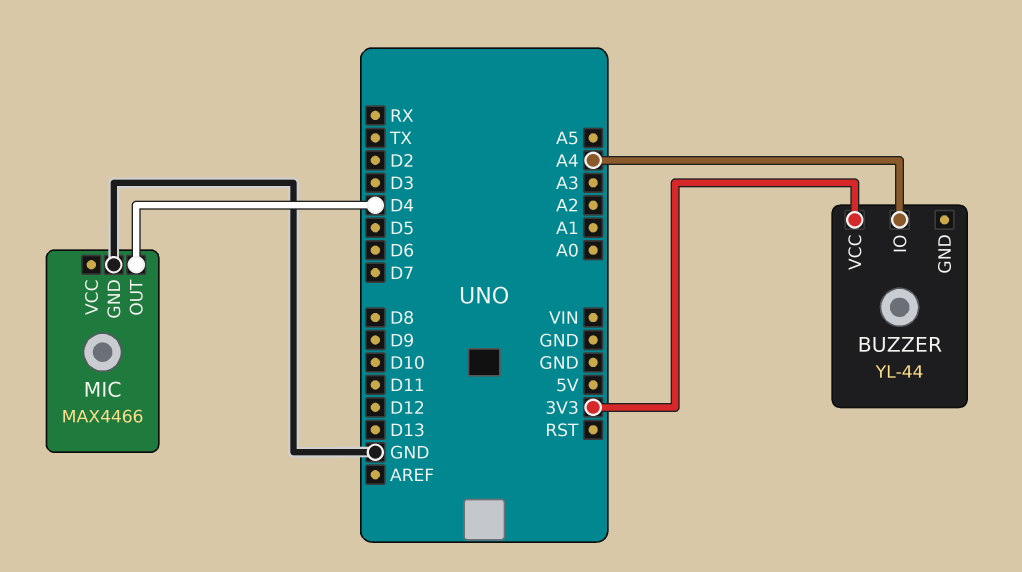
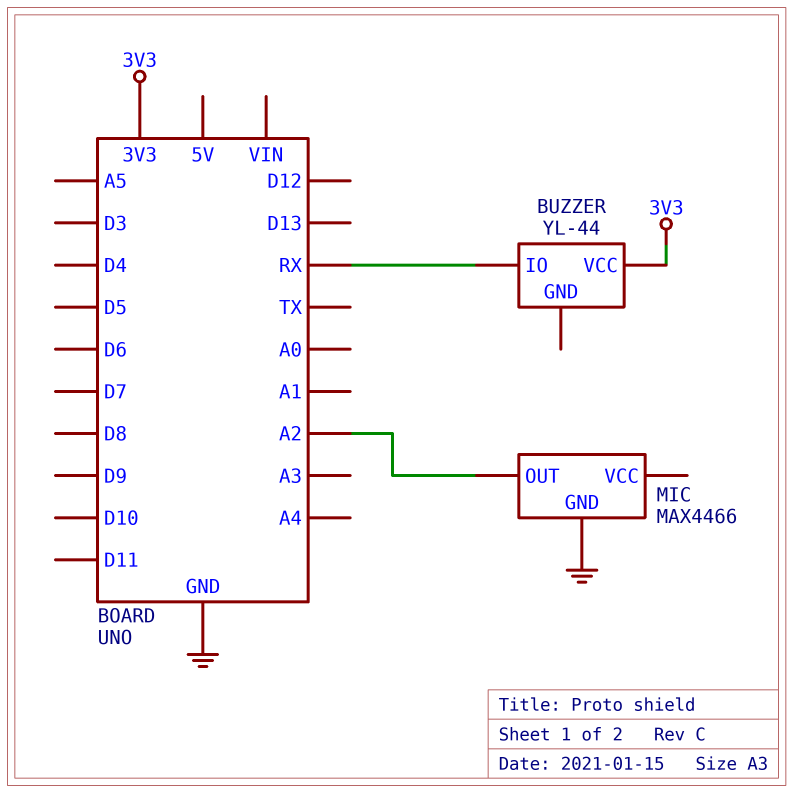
BUZZER pin IO: A4 -> RX
MIC pin OUT: D4 -> A2

